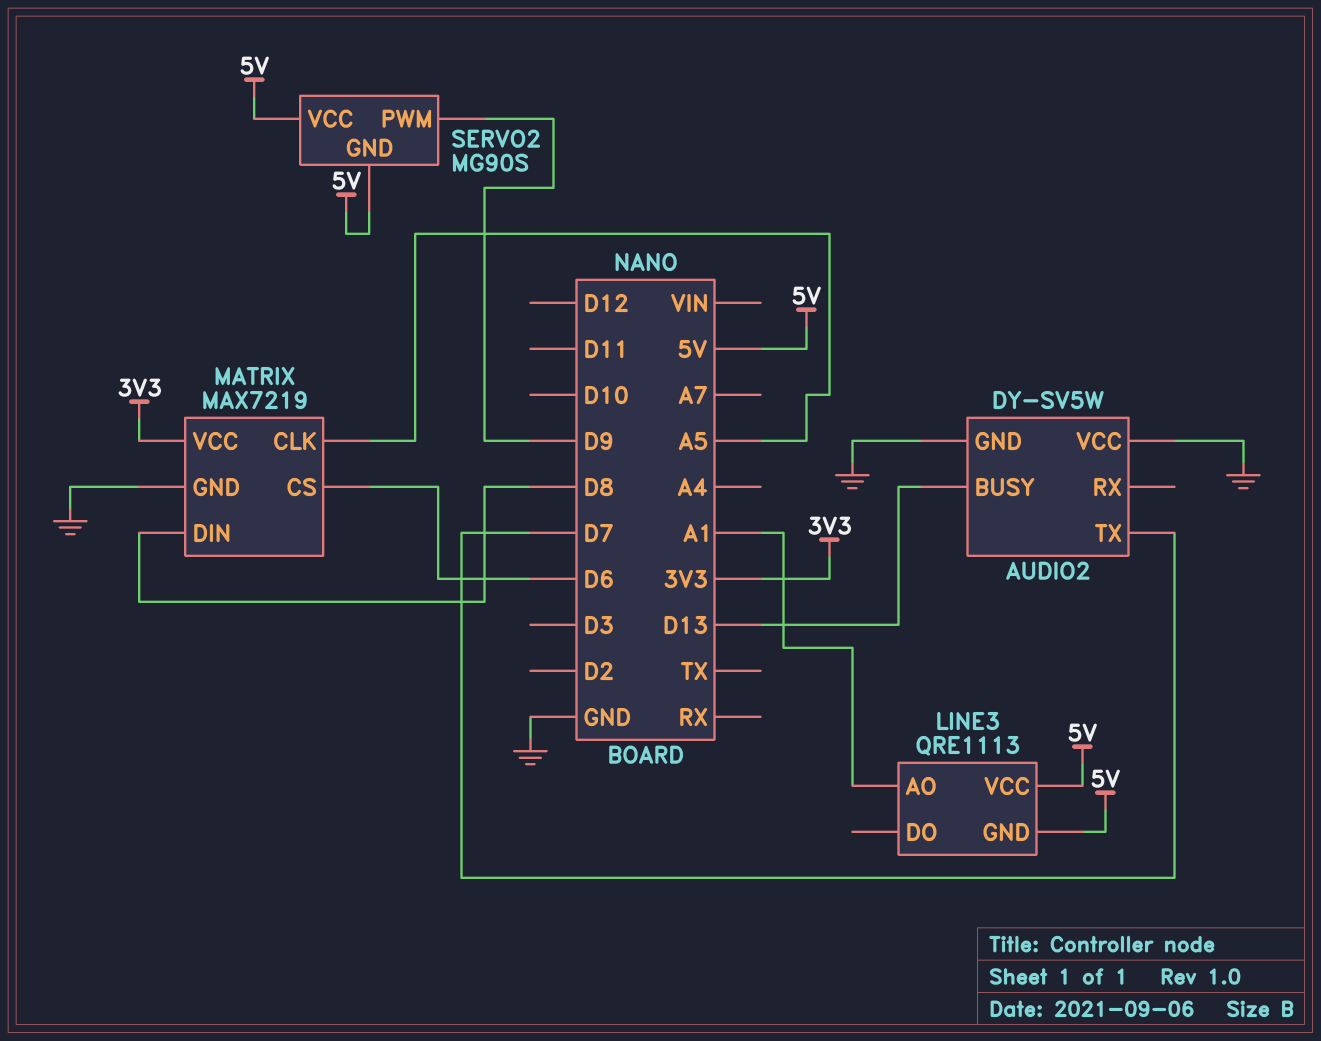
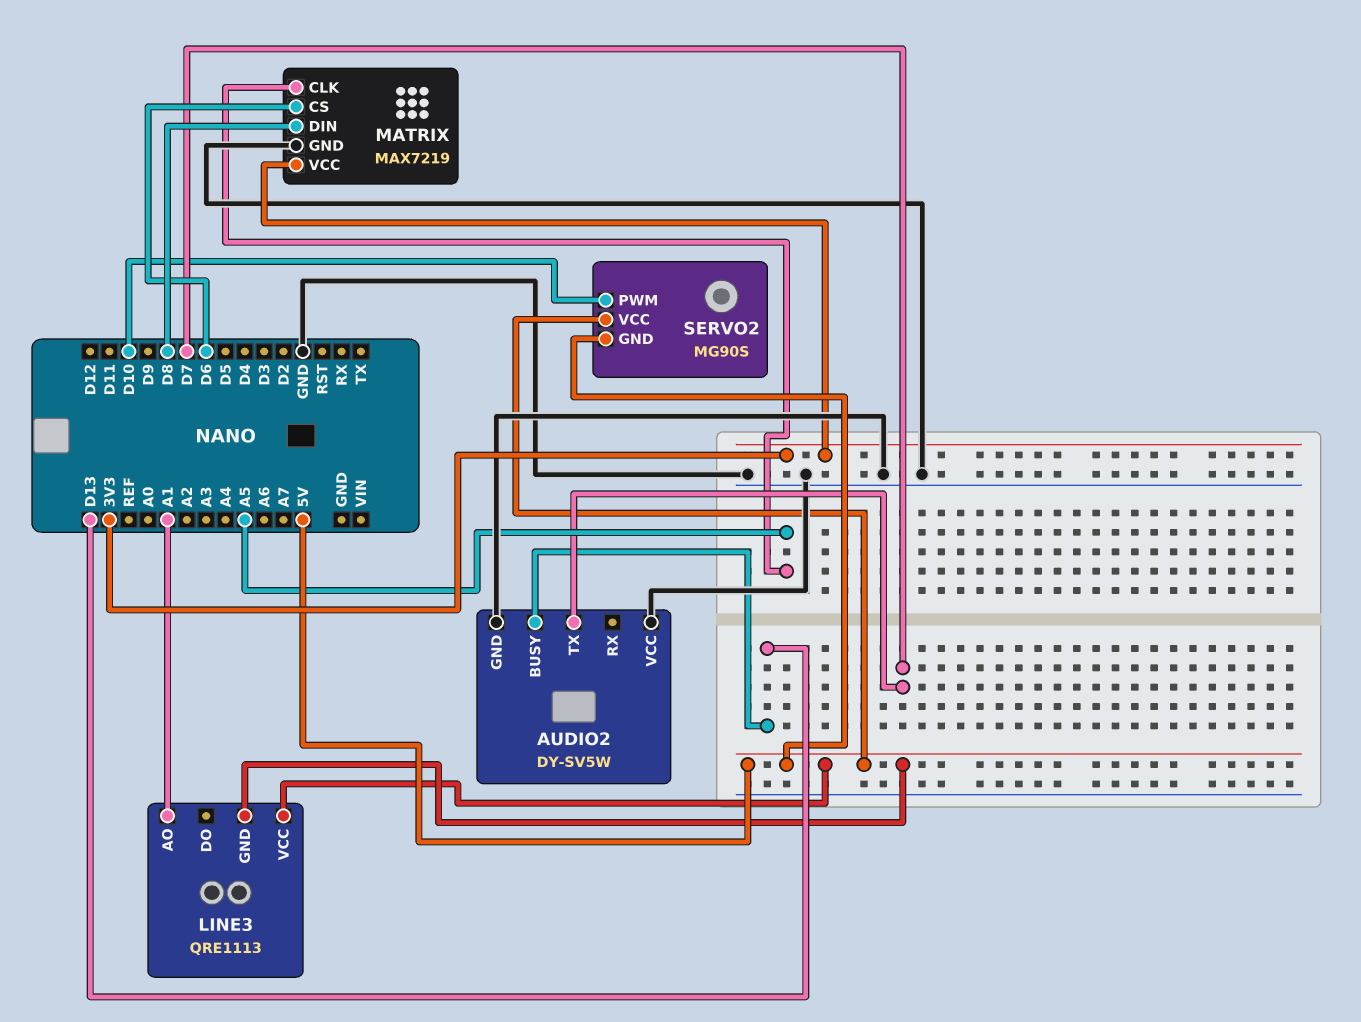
SERVO2 pin PWM: D9 -> D10

